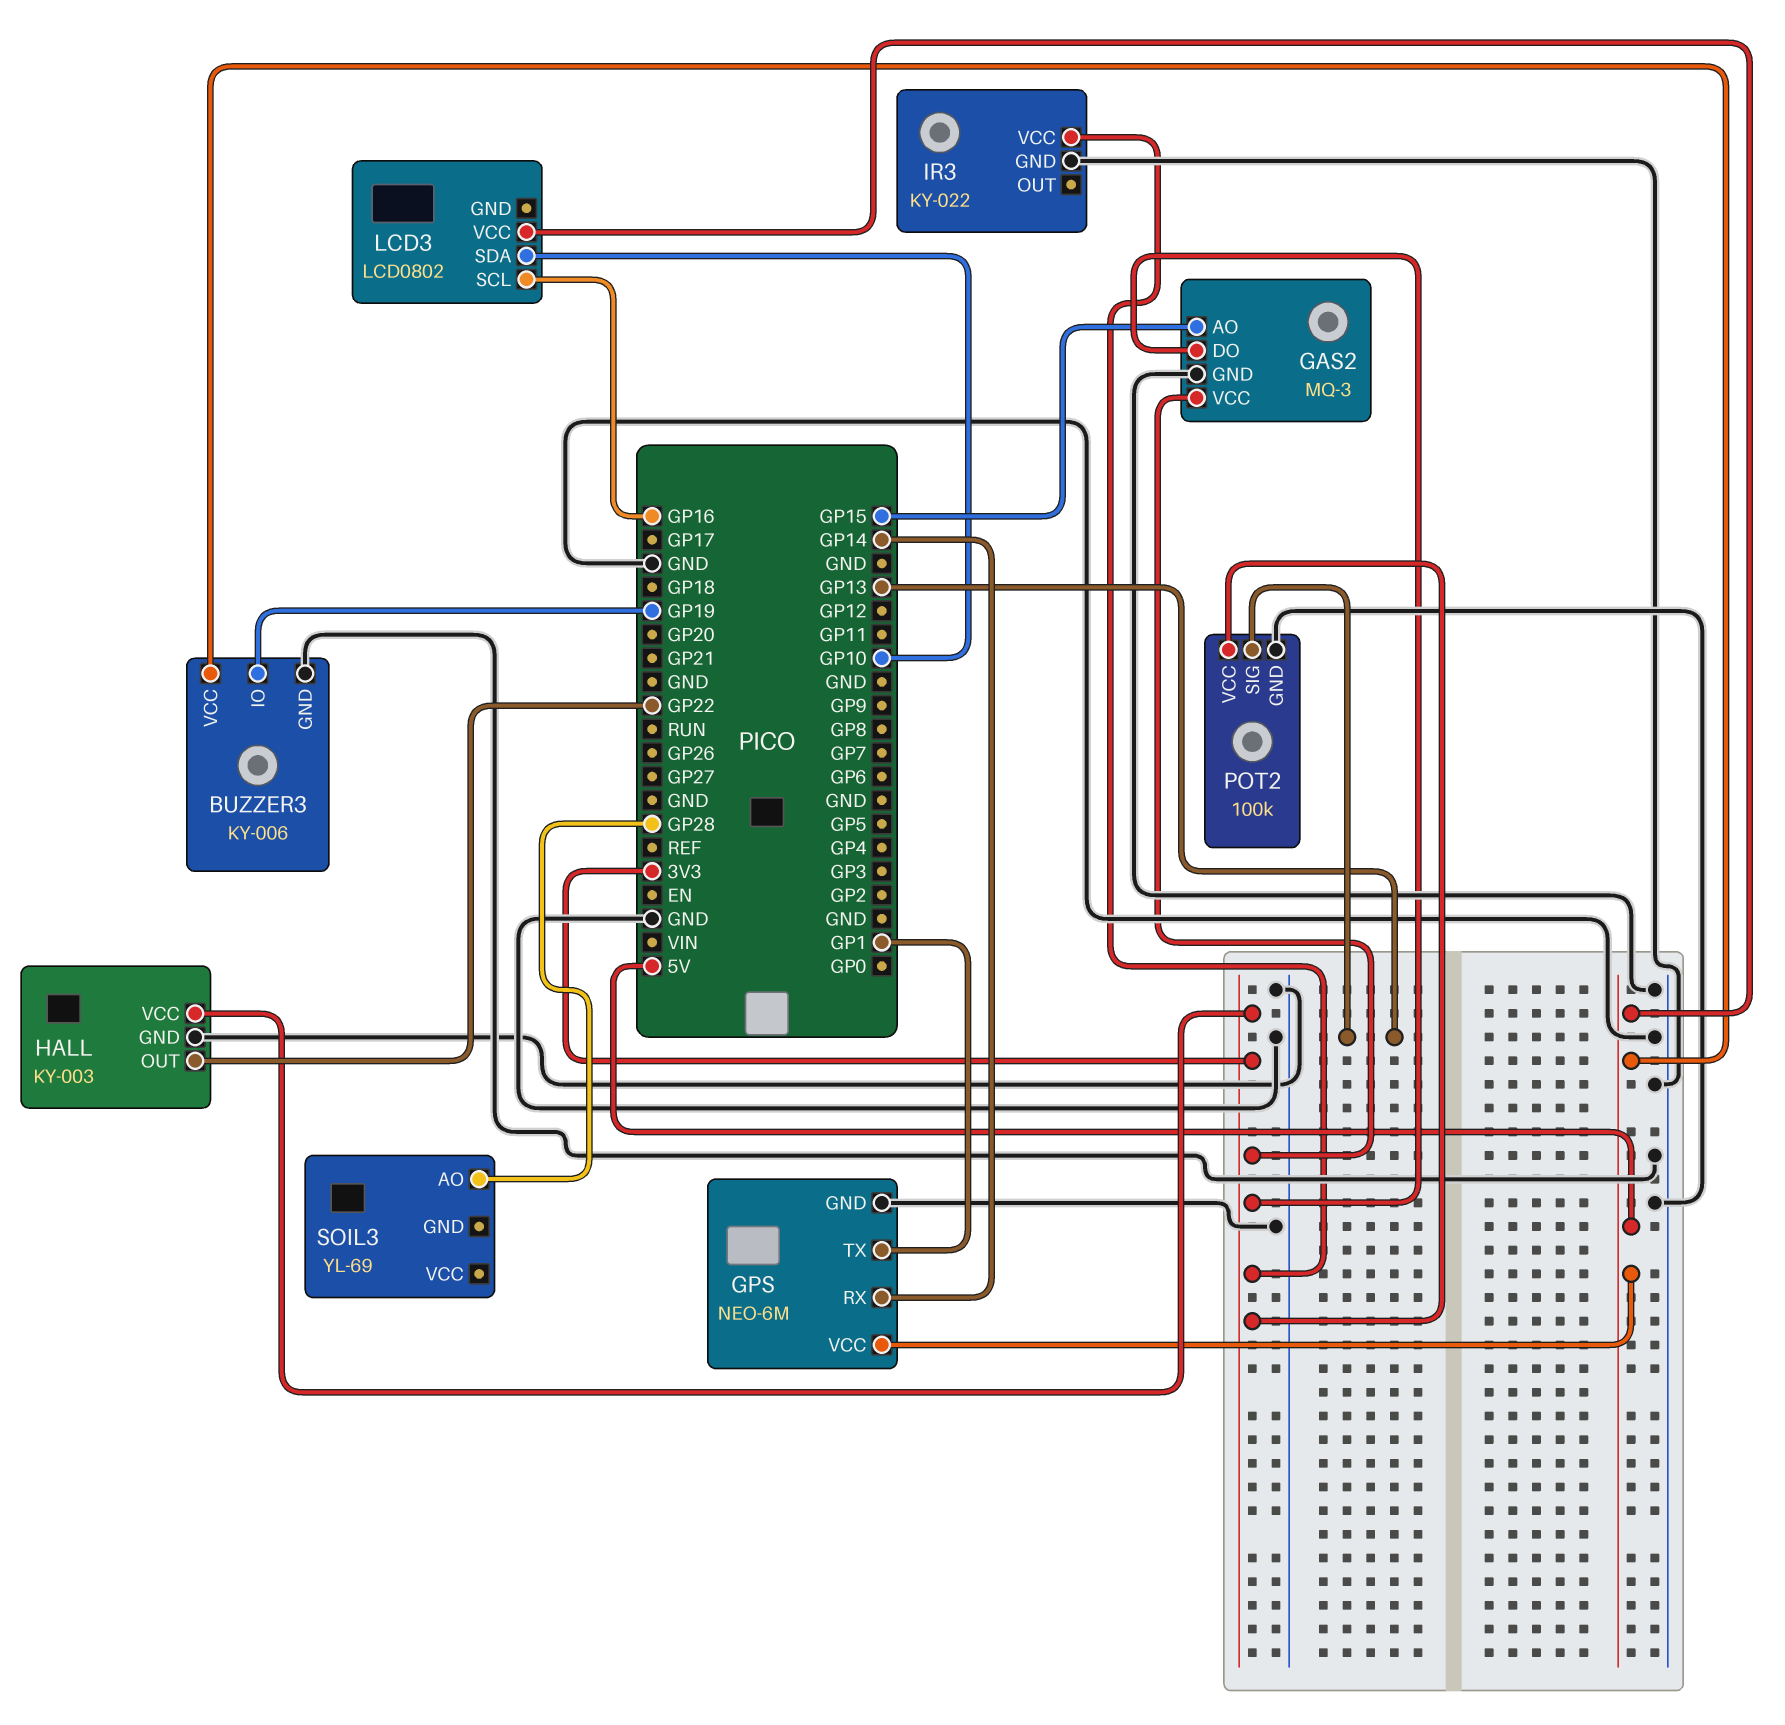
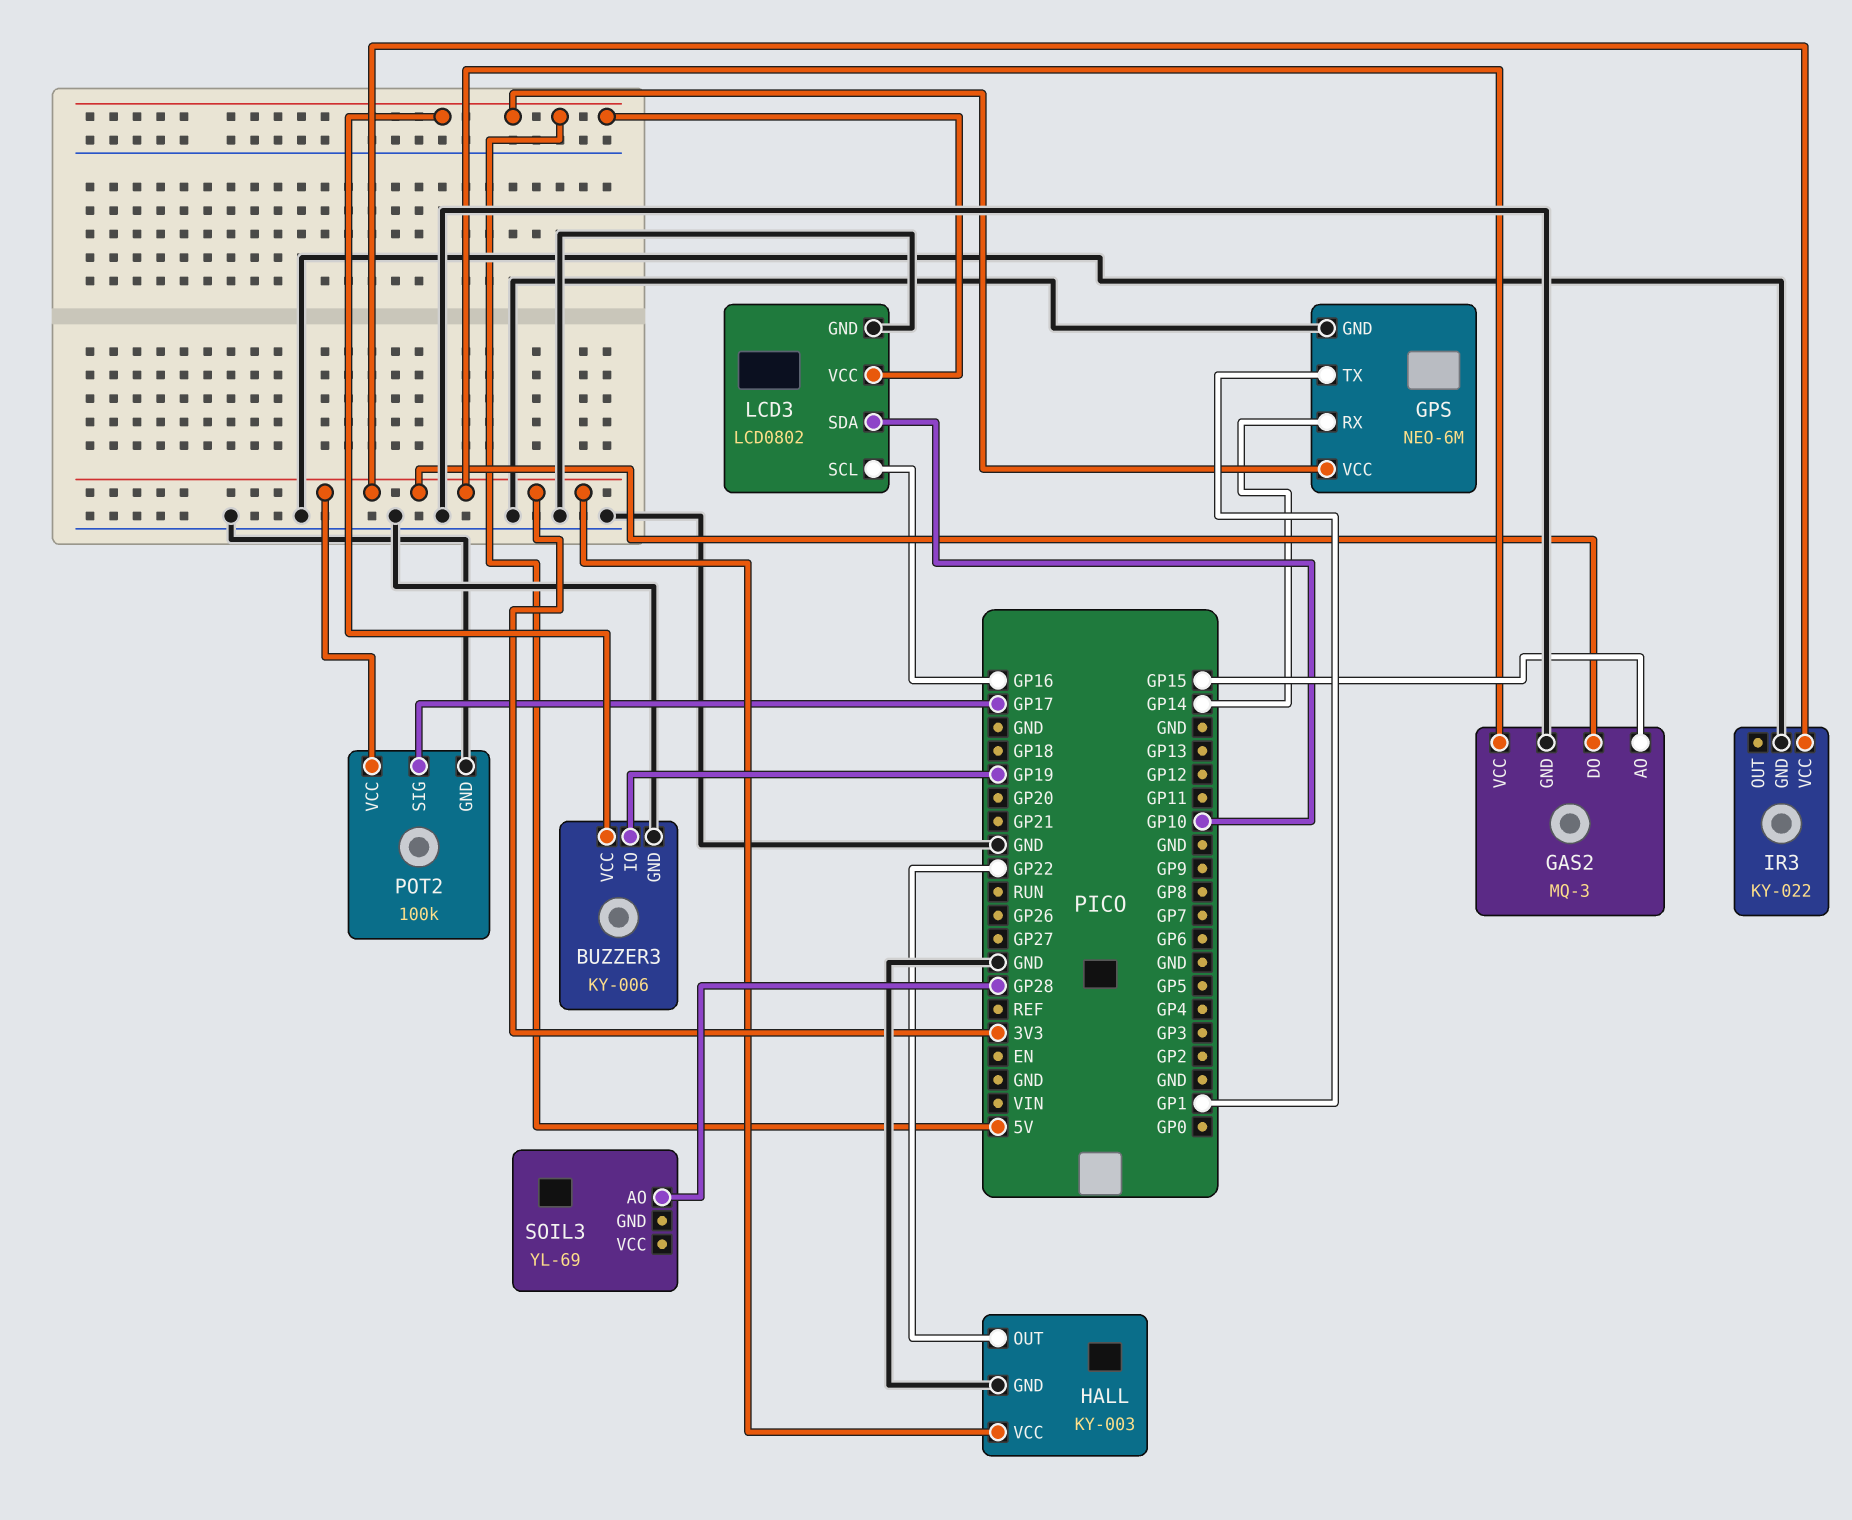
LCD3 pin GND: none -> GND
POT2 pin SIG: GP13 -> GP17

